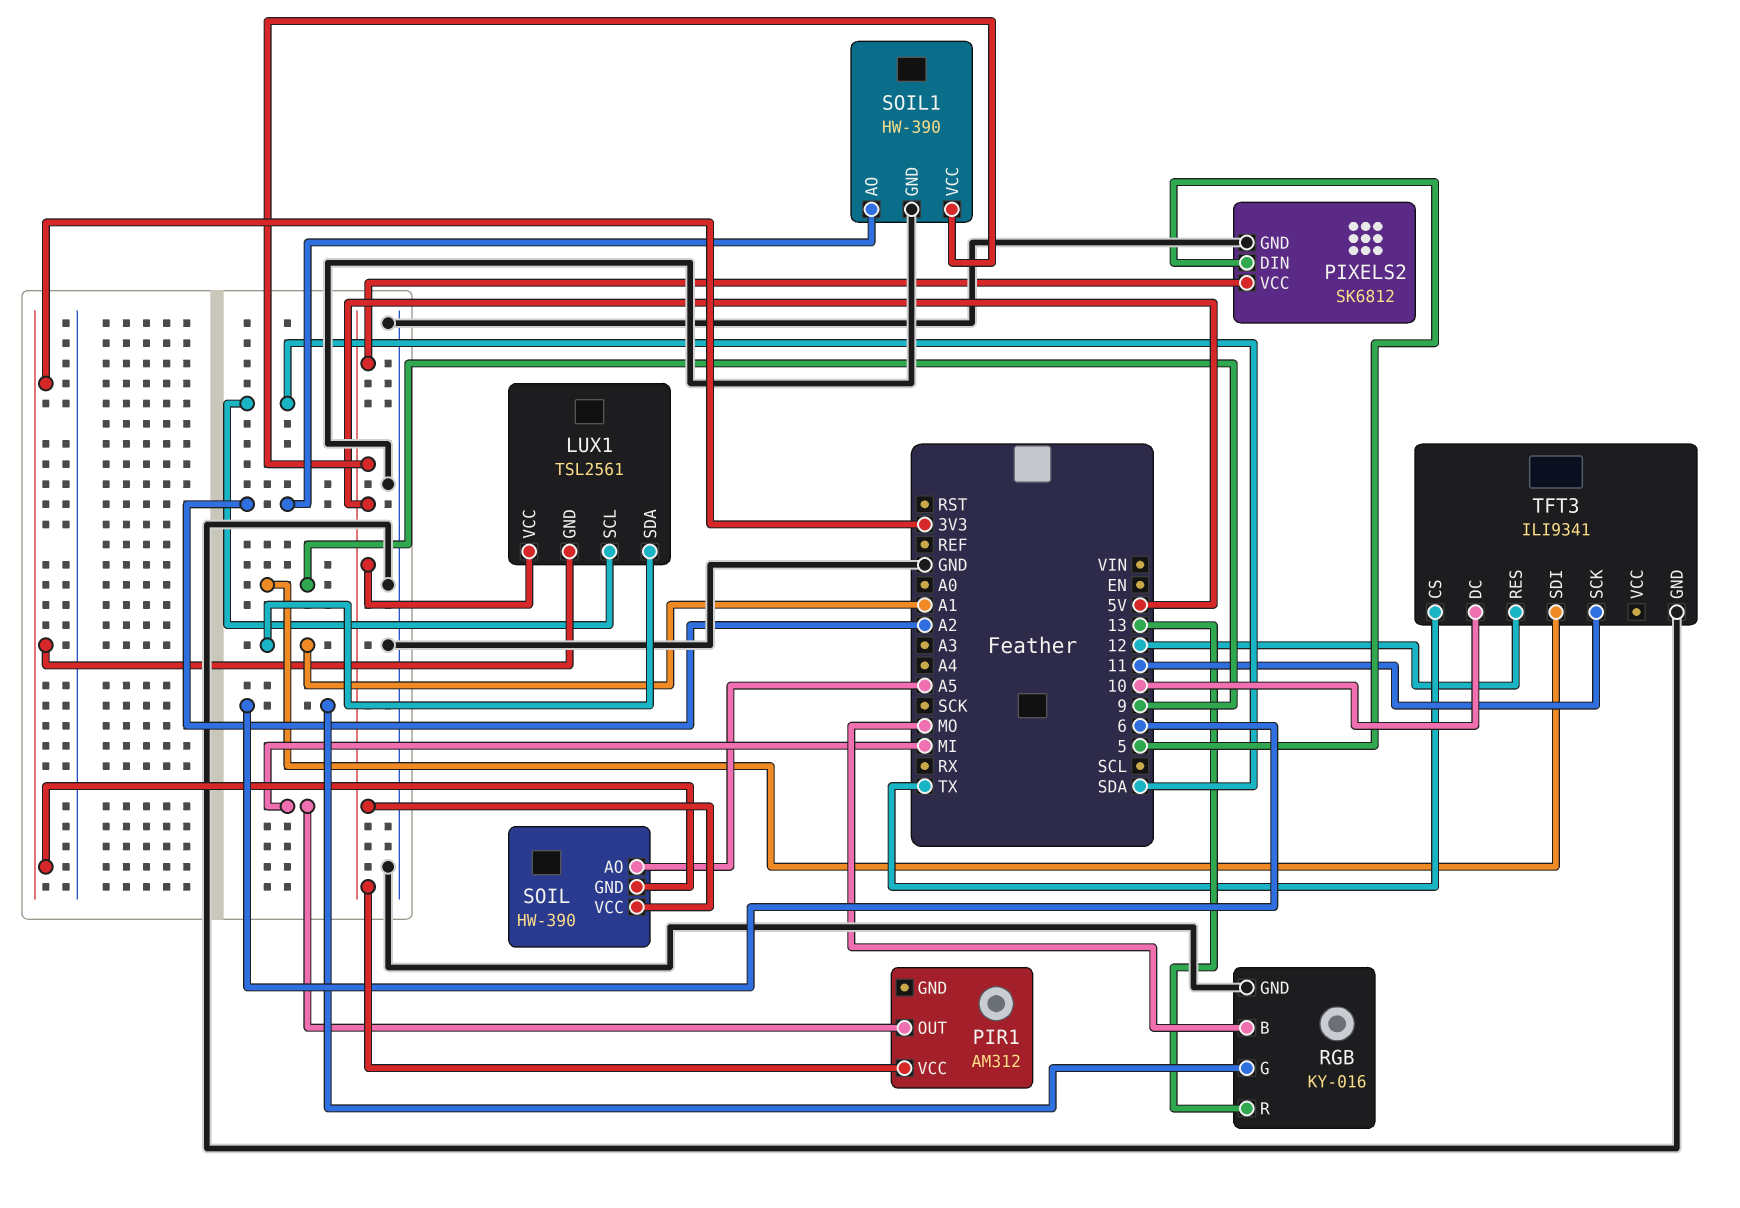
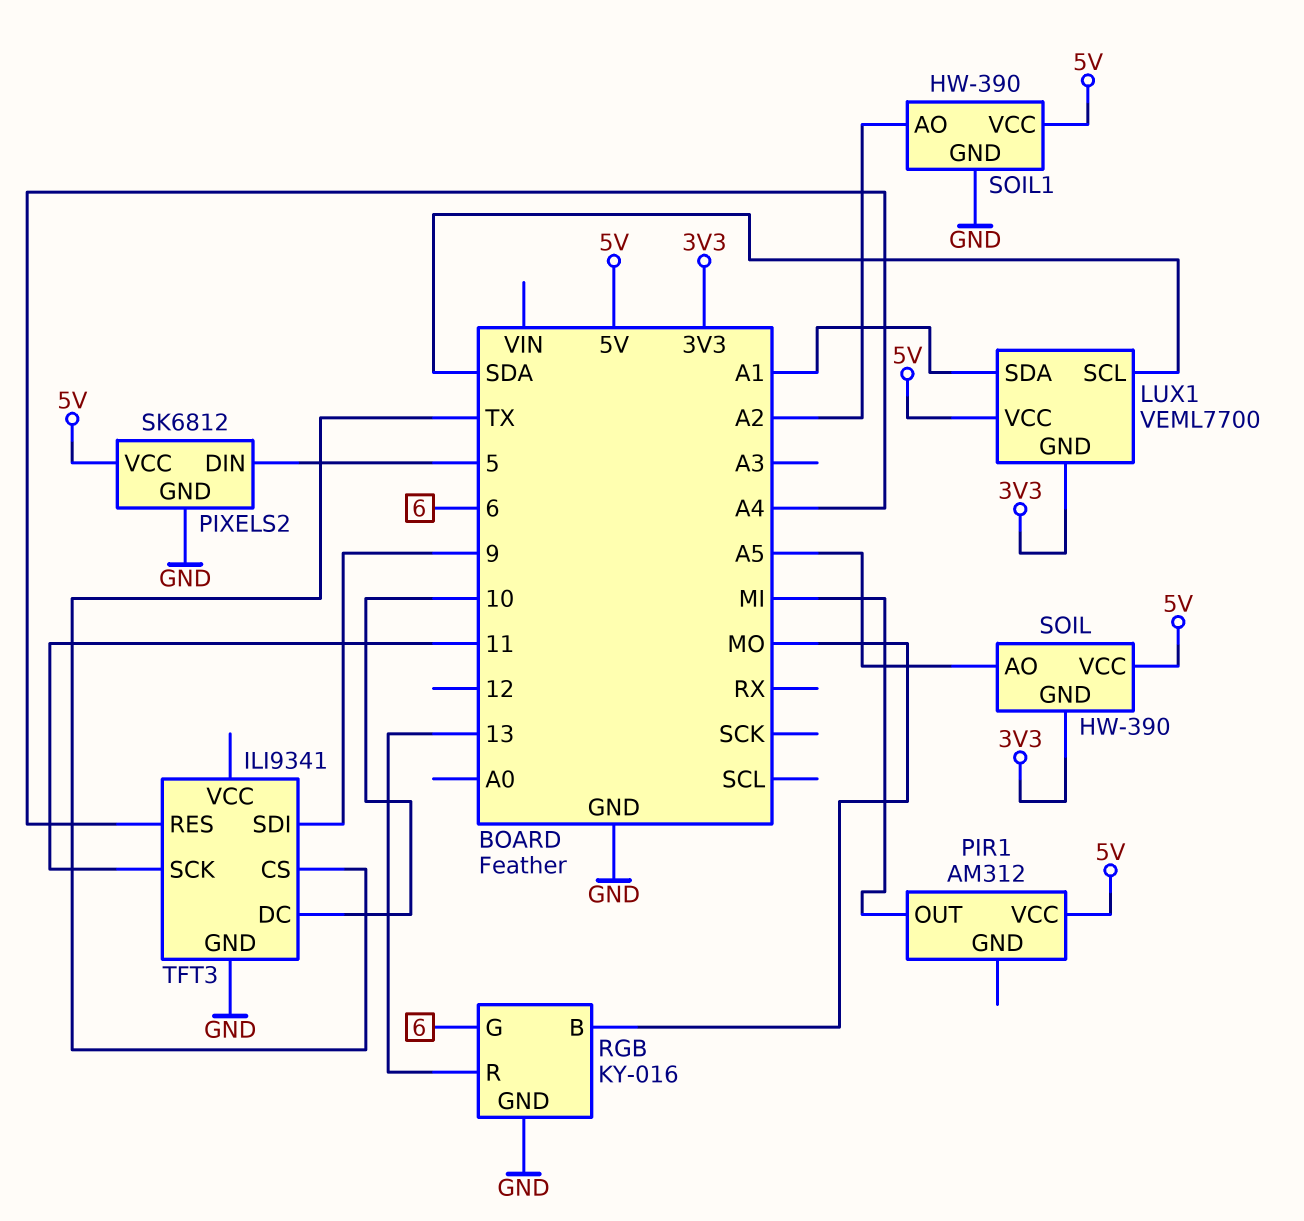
LUX1: TSL2561 -> VEML7700
TFT3 pin RES: 12 -> A4

